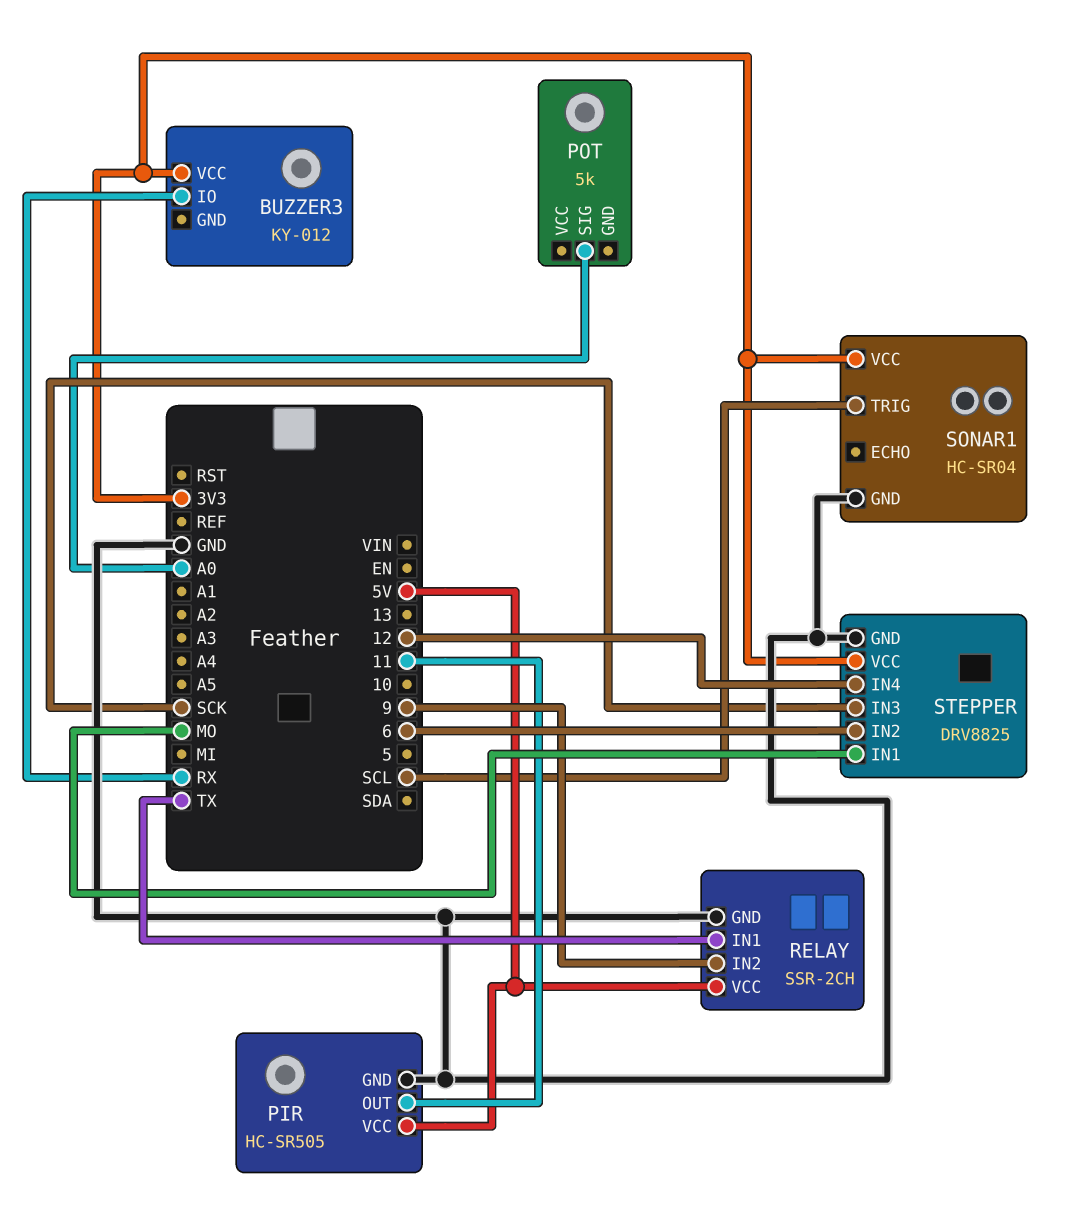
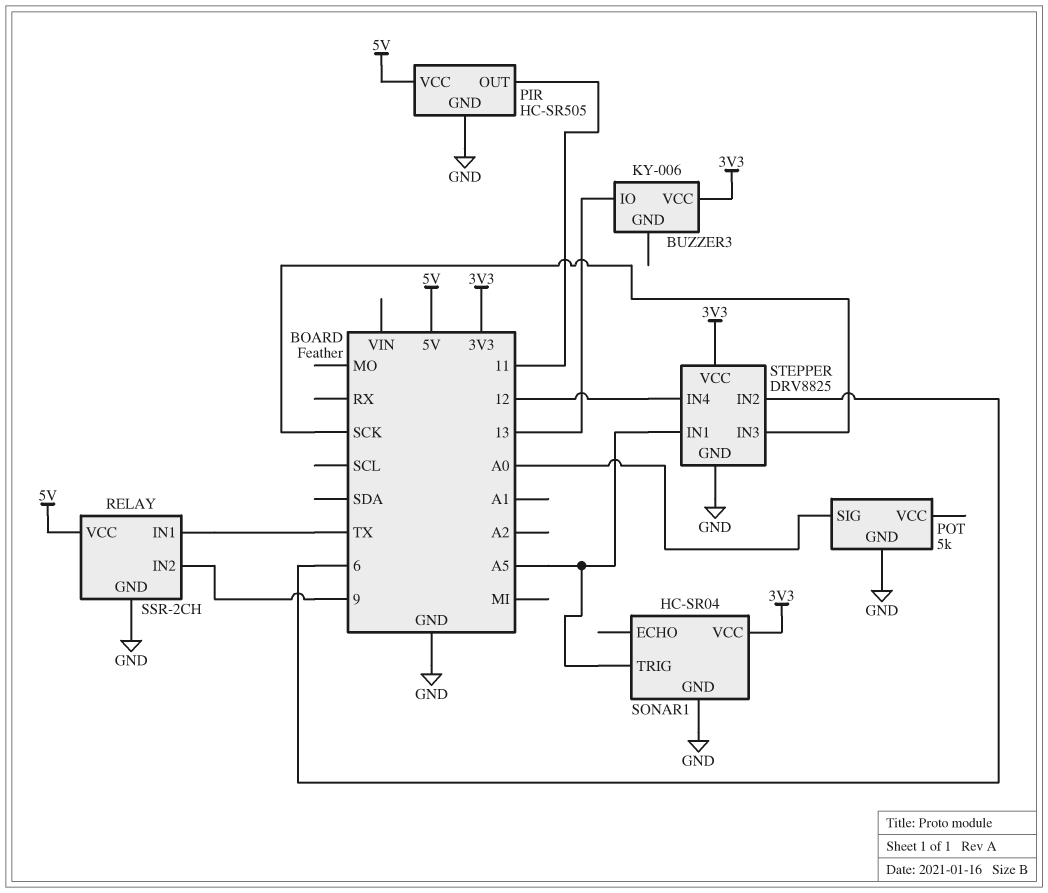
BUZZER3: KY-012 -> KY-006
BUZZER3 pin IO: RX -> 13
POT pin GND: none -> GND
SONAR1 pin TRIG: SCL -> A5
STEPPER pin IN1: MO -> A5

